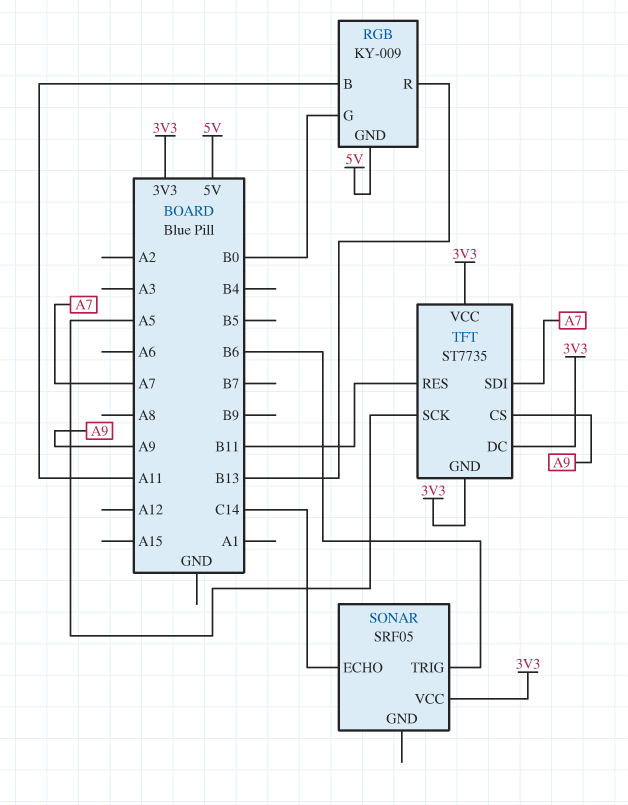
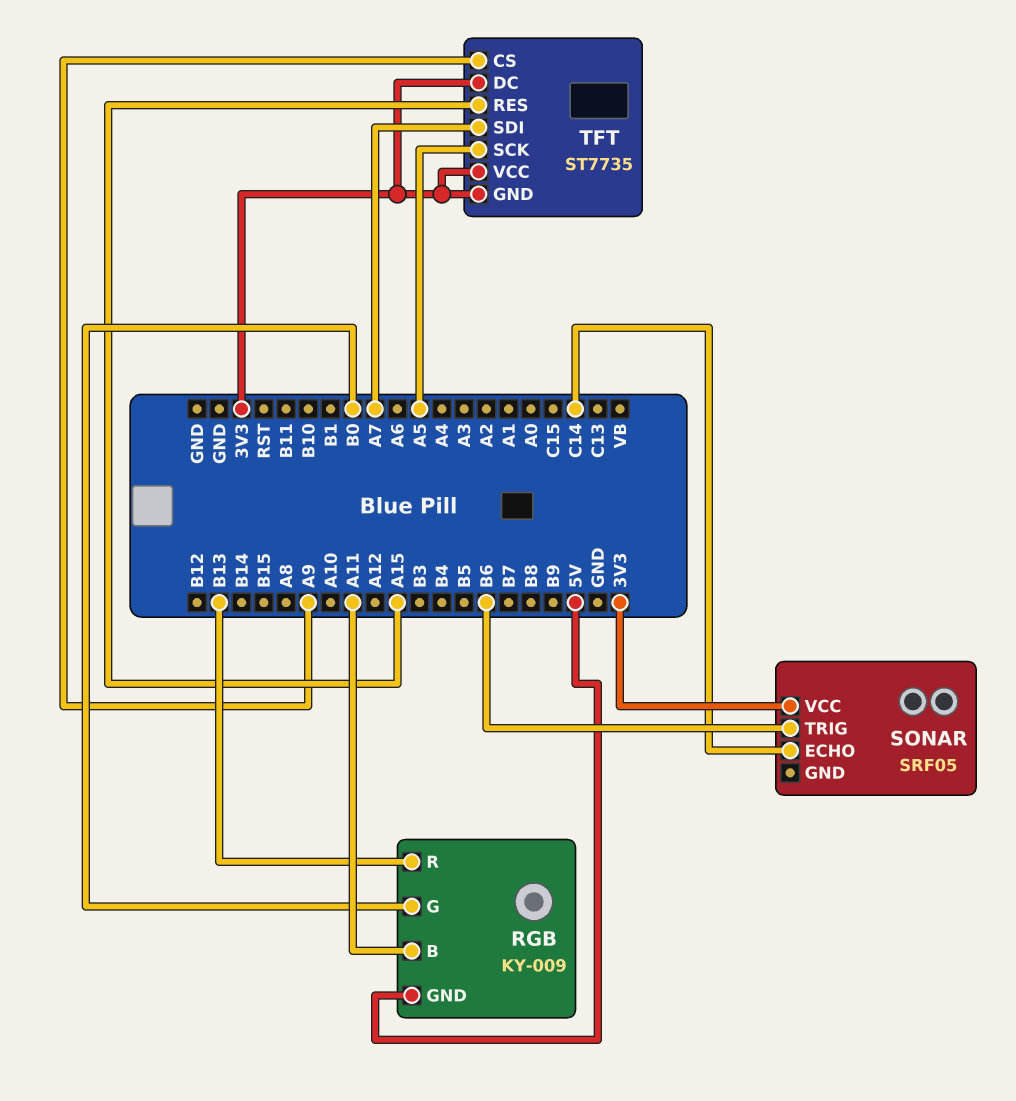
TFT pin RES: B11 -> A15

